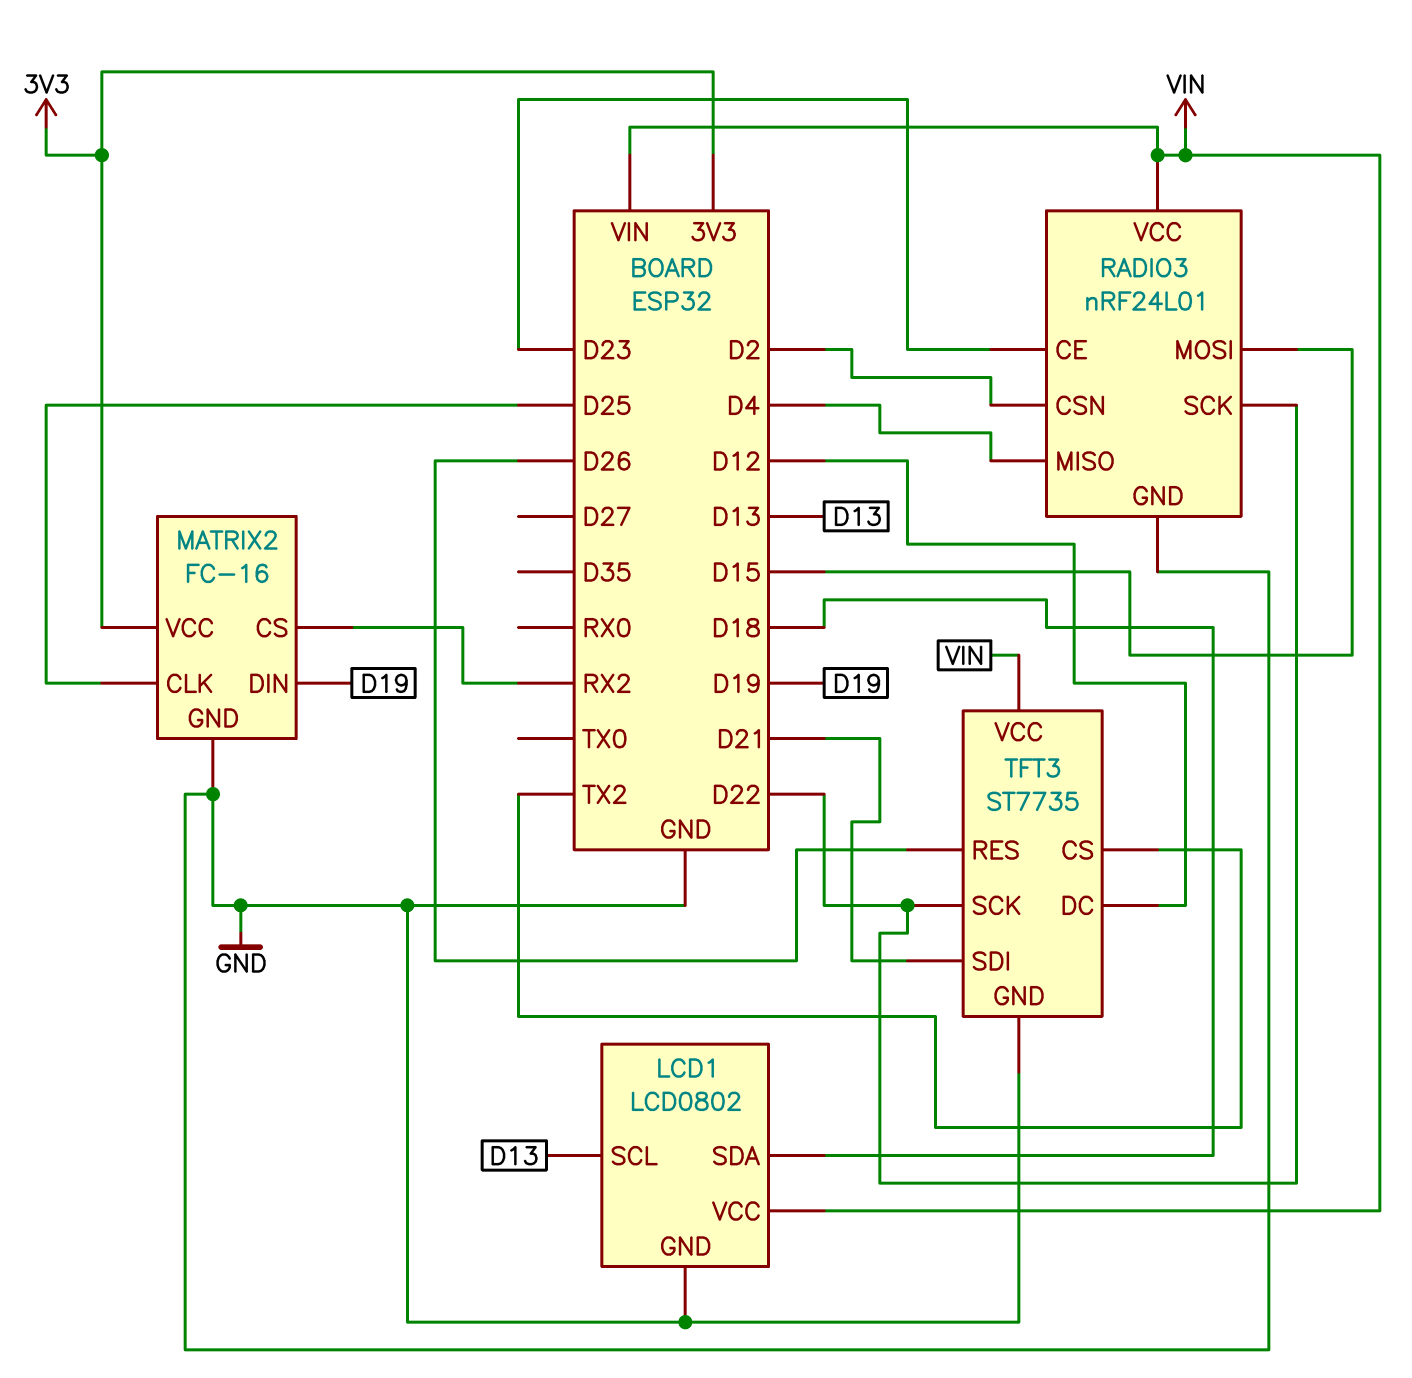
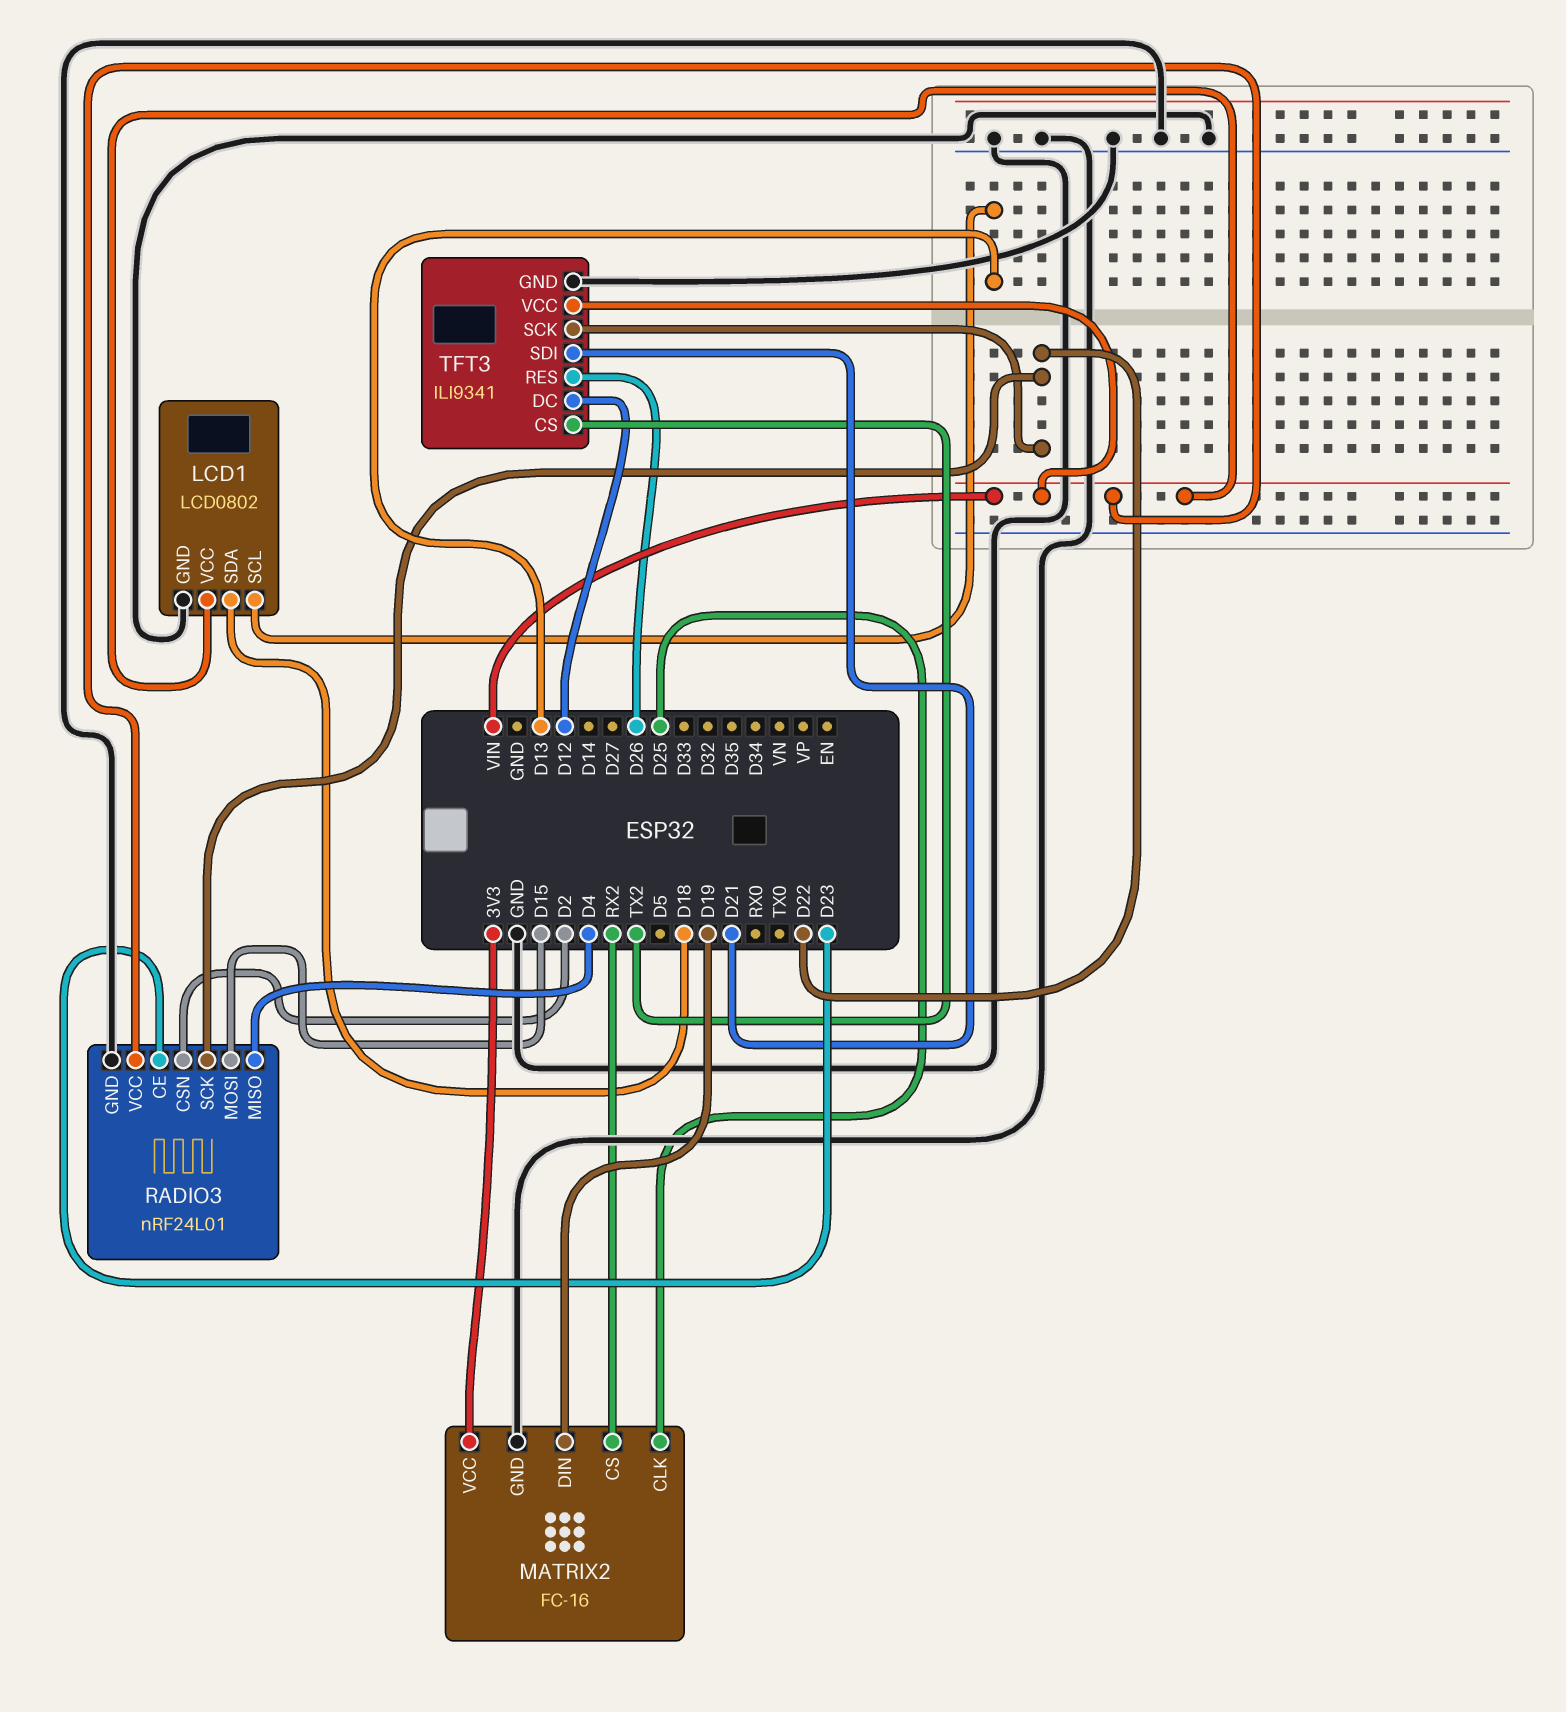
TFT3: ST7735 -> ILI9341

